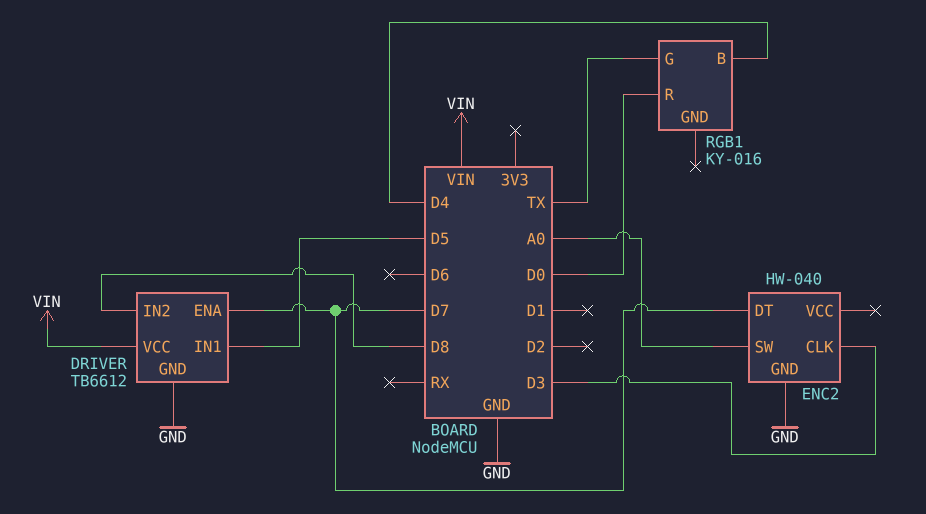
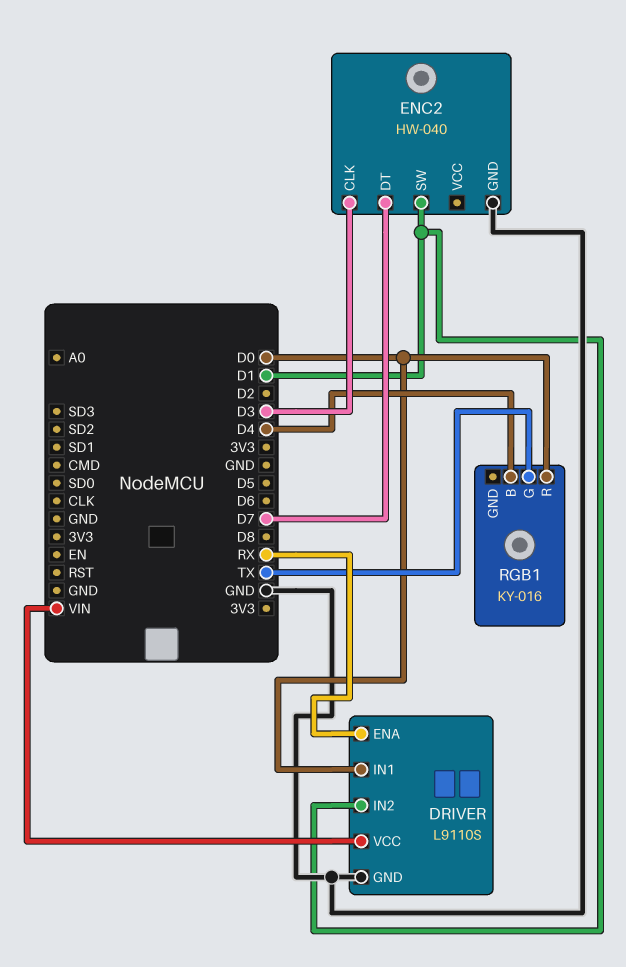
DRIVER: TB6612 -> L9110S
DRIVER pin ENA: D7 -> RX
DRIVER pin IN1: D5 -> D0
DRIVER pin IN2: D8 -> D1
ENC2 pin SW: A0 -> D1

